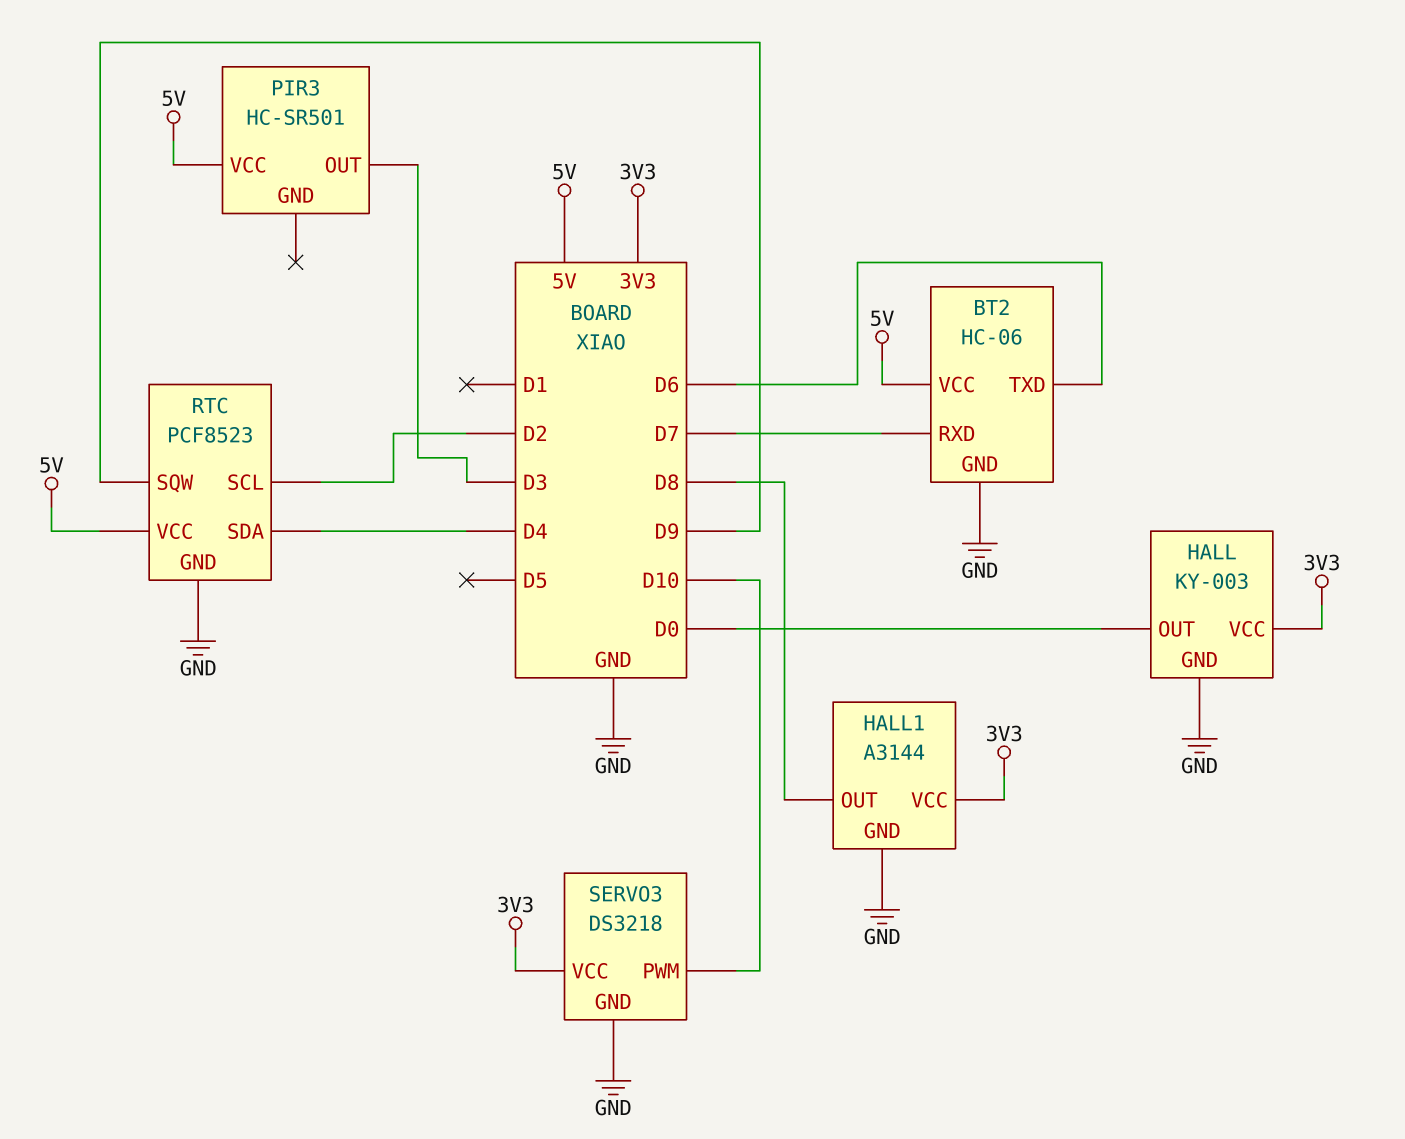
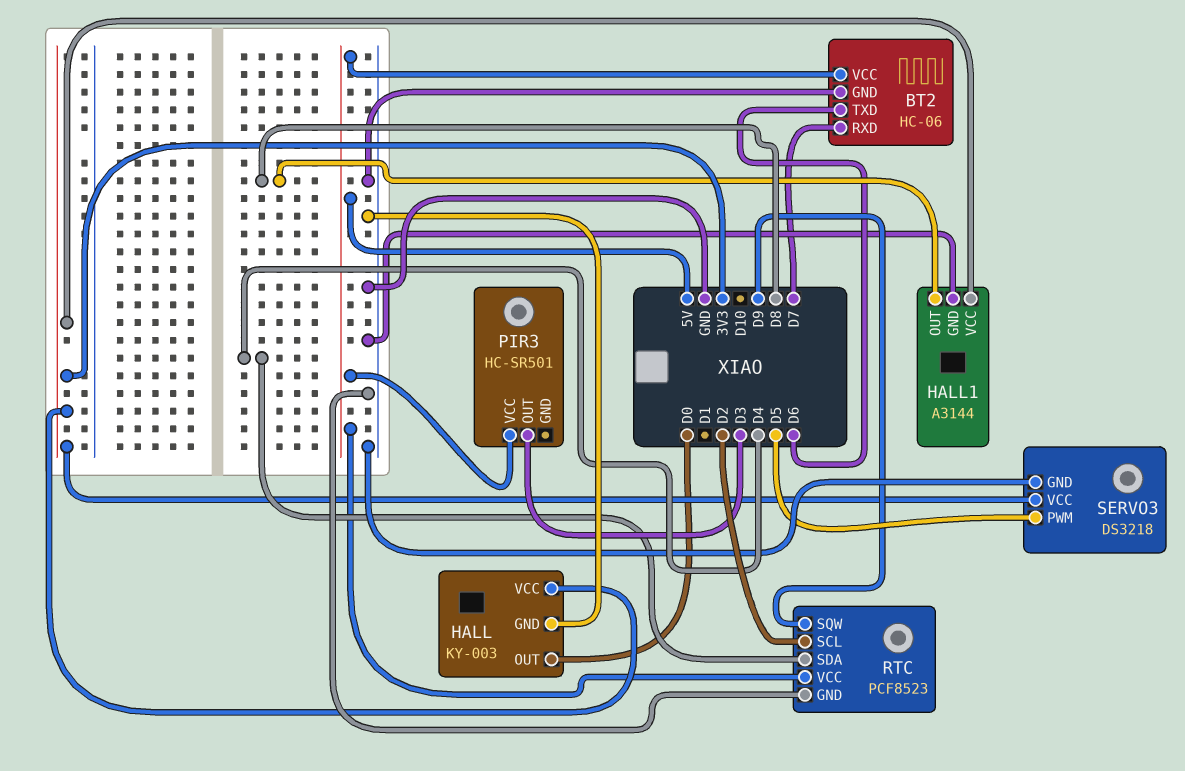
SERVO3 pin PWM: D10 -> D5

